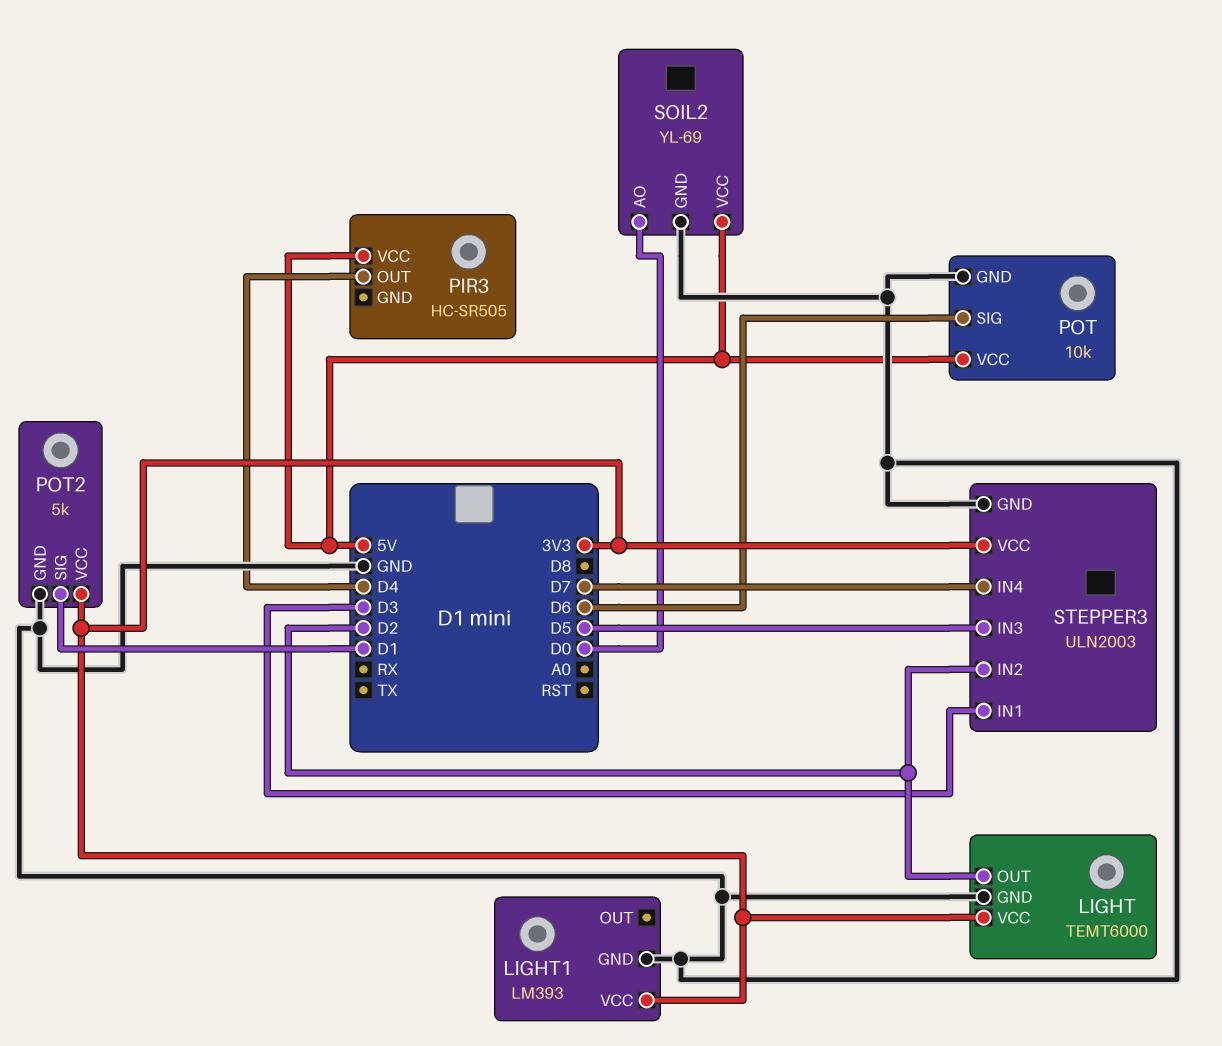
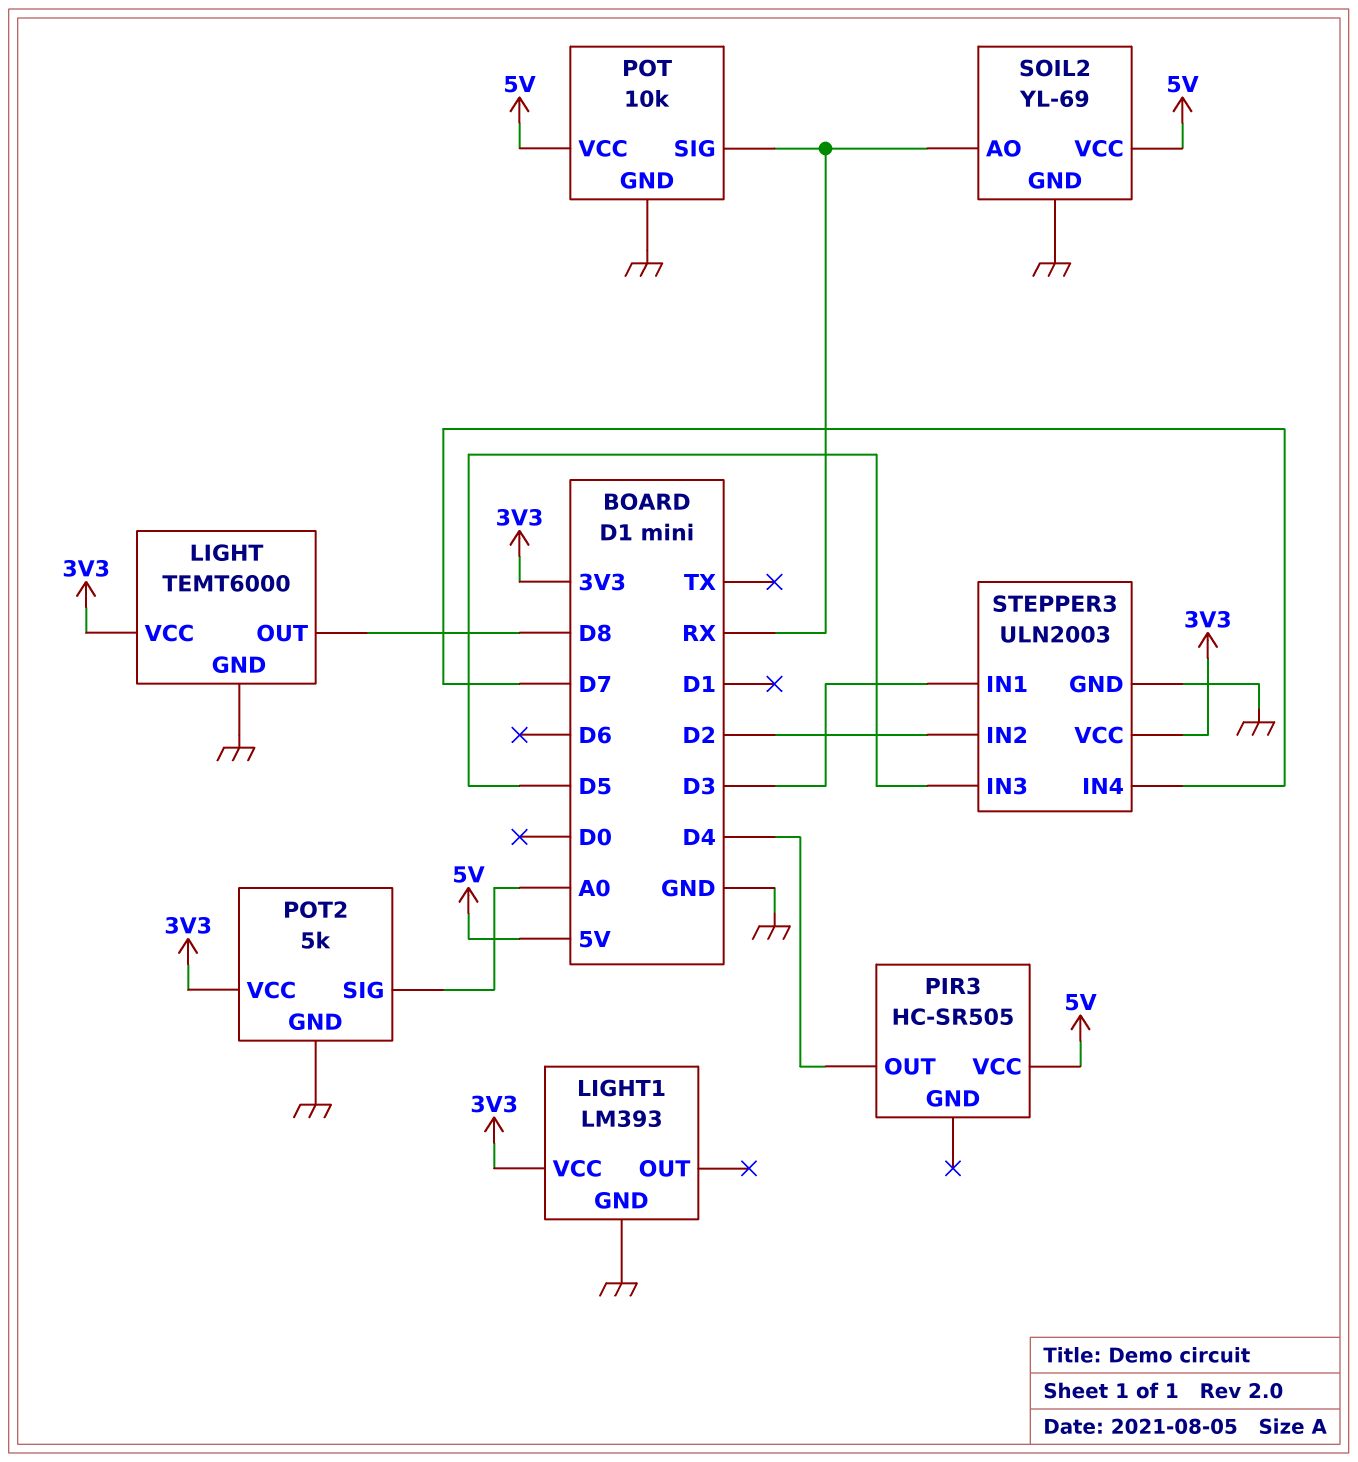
LIGHT pin OUT: D2 -> D8
POT pin SIG: D6 -> RX
POT2 pin SIG: D1 -> A0
SOIL2 pin AO: D0 -> RX

